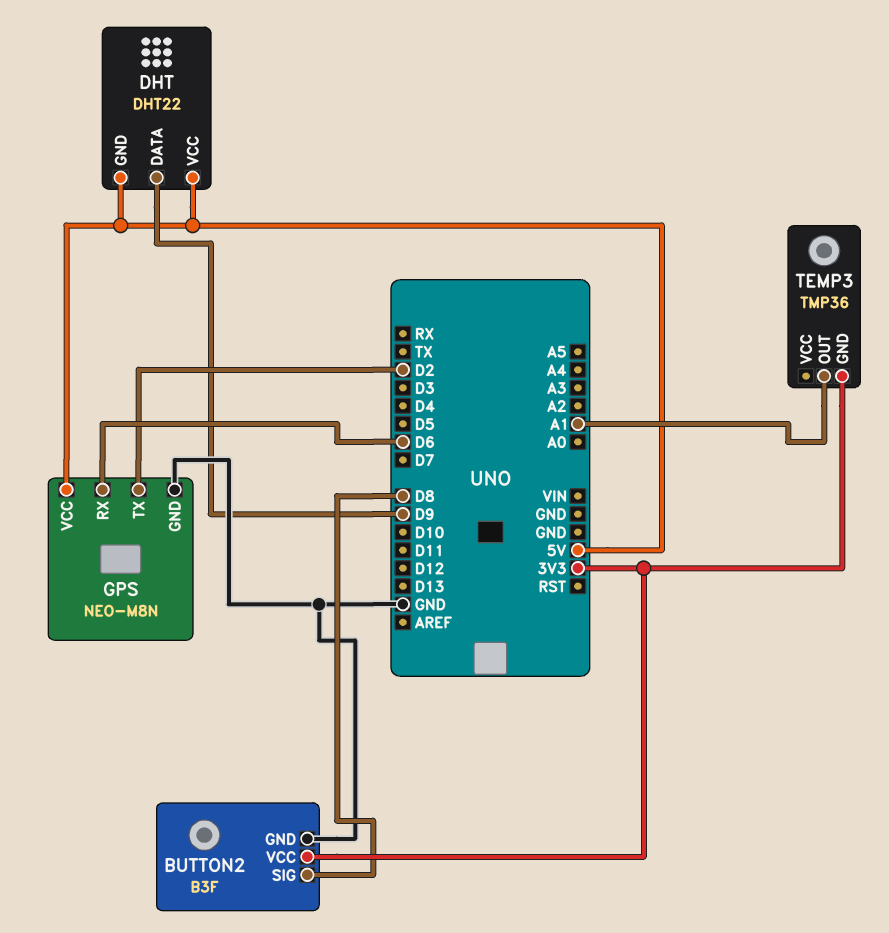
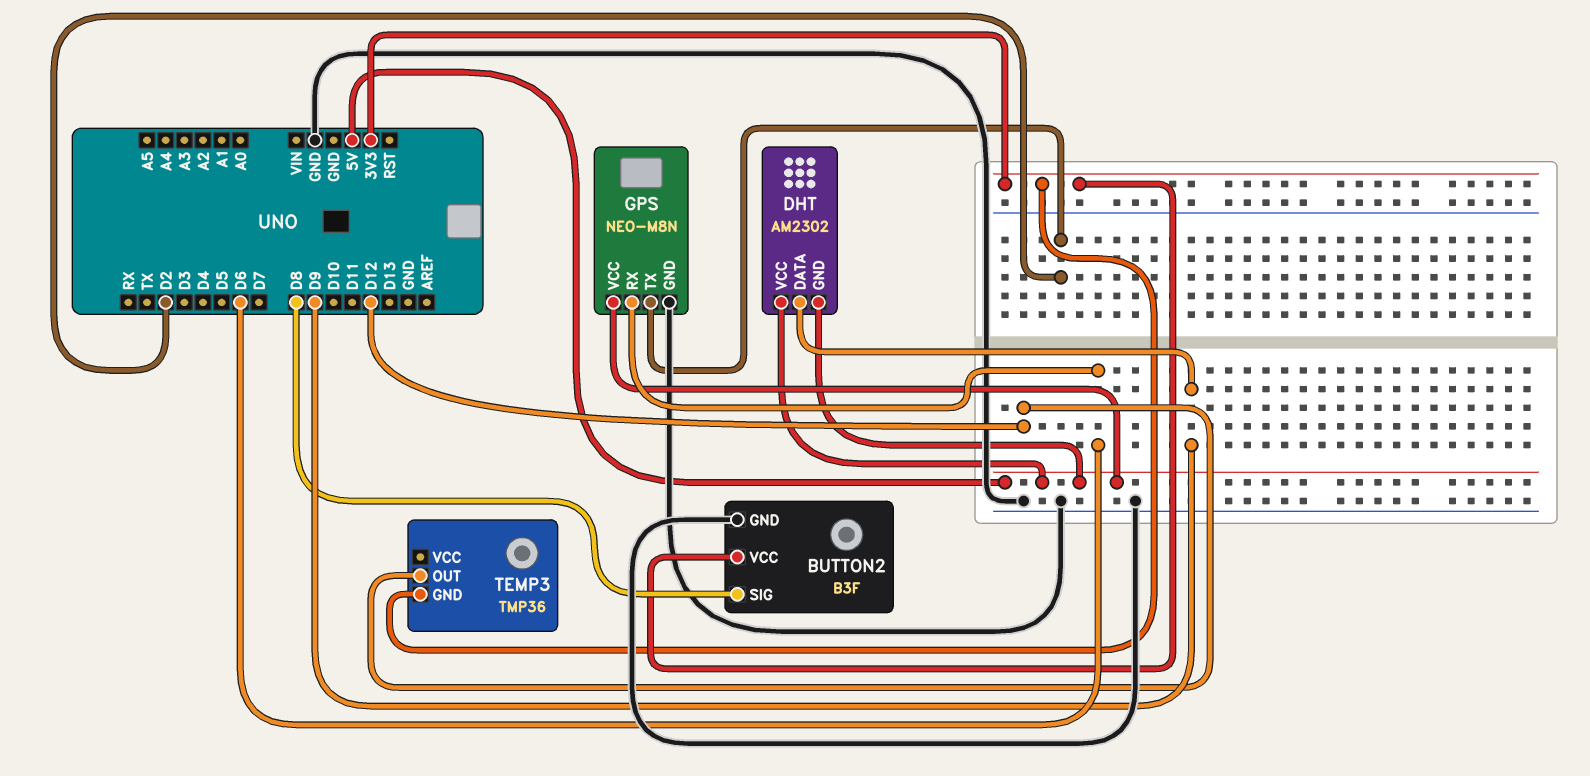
DHT: DHT22 -> AM2302
TEMP3 pin OUT: A1 -> D12

